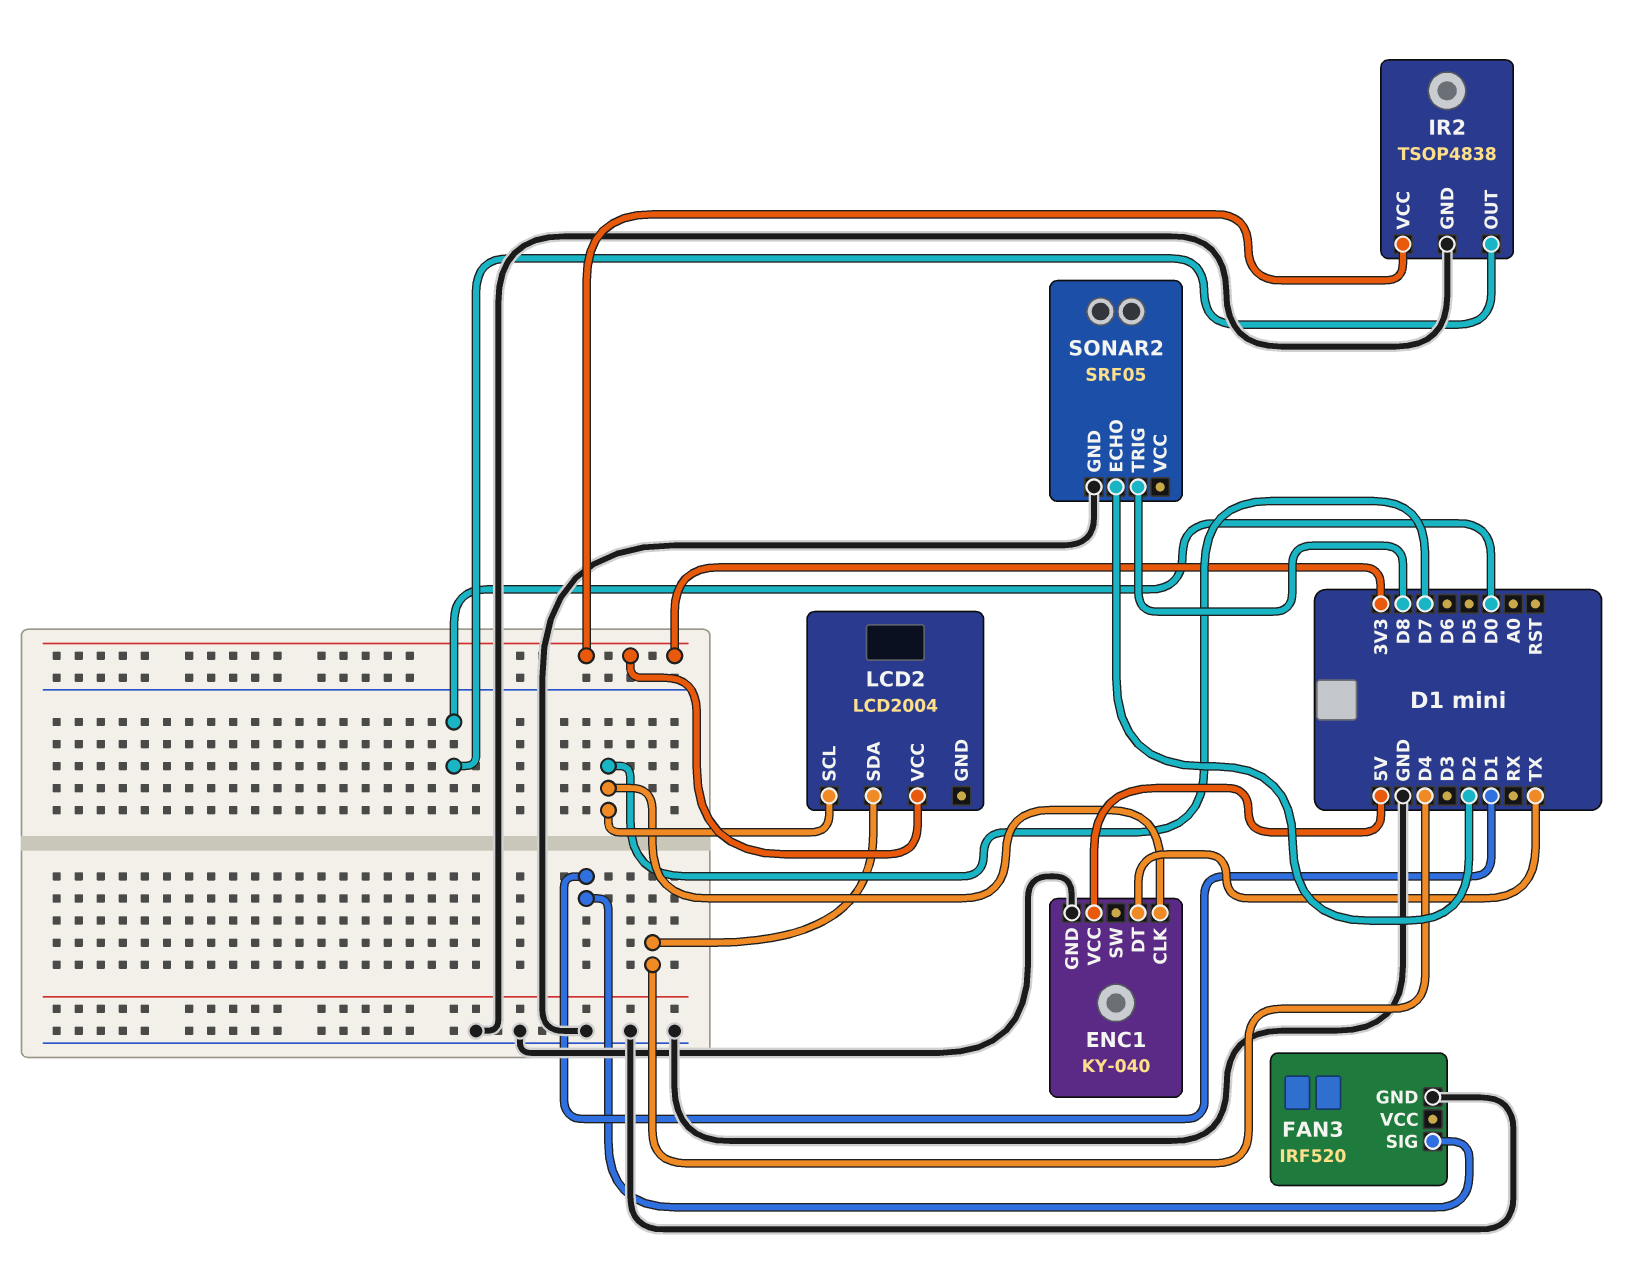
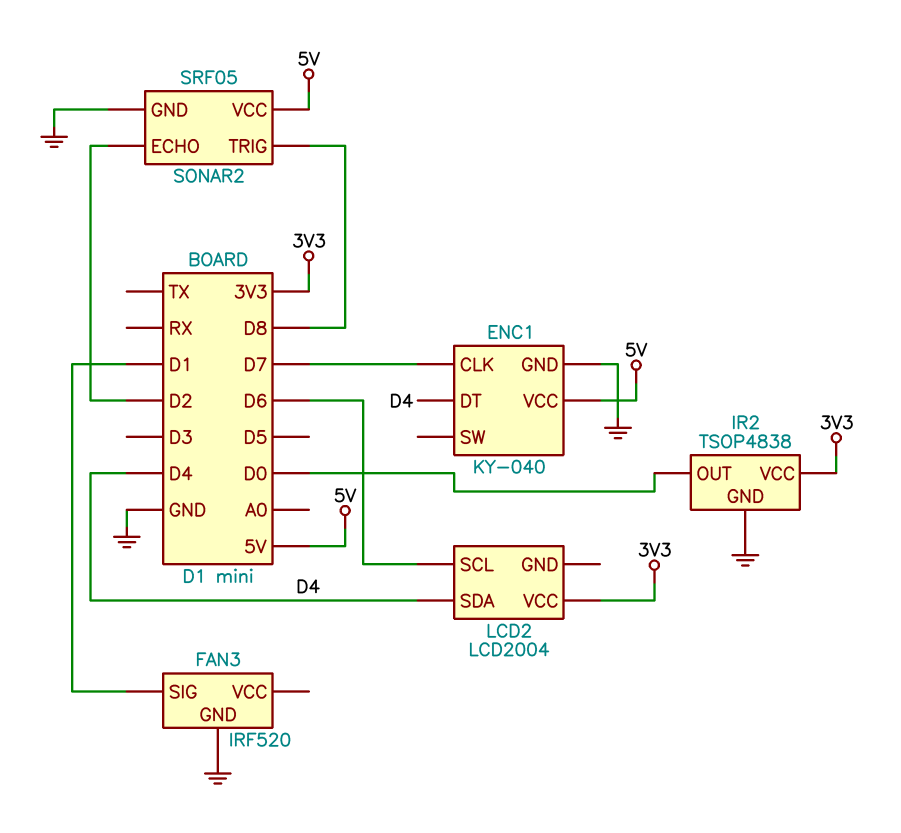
ENC1 pin DT: TX -> D4
LCD2 pin SCL: D7 -> D6
SONAR2 pin VCC: none -> 5V

